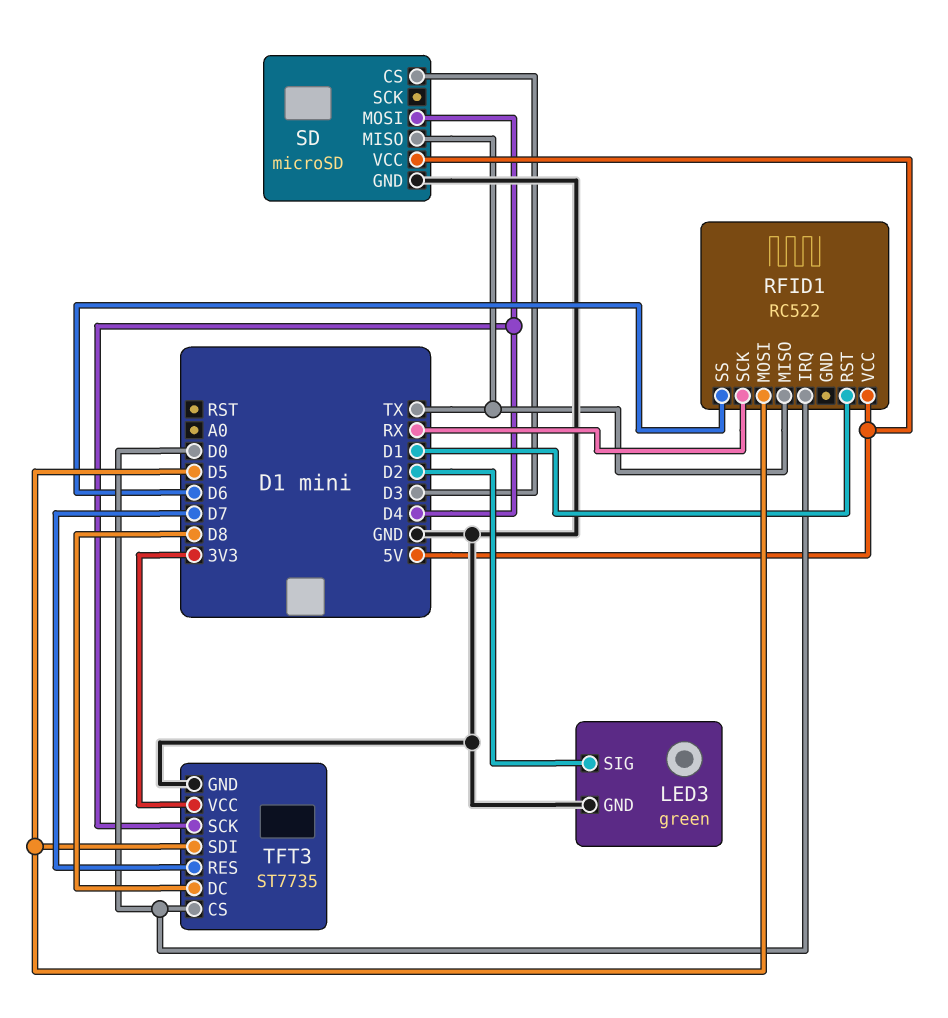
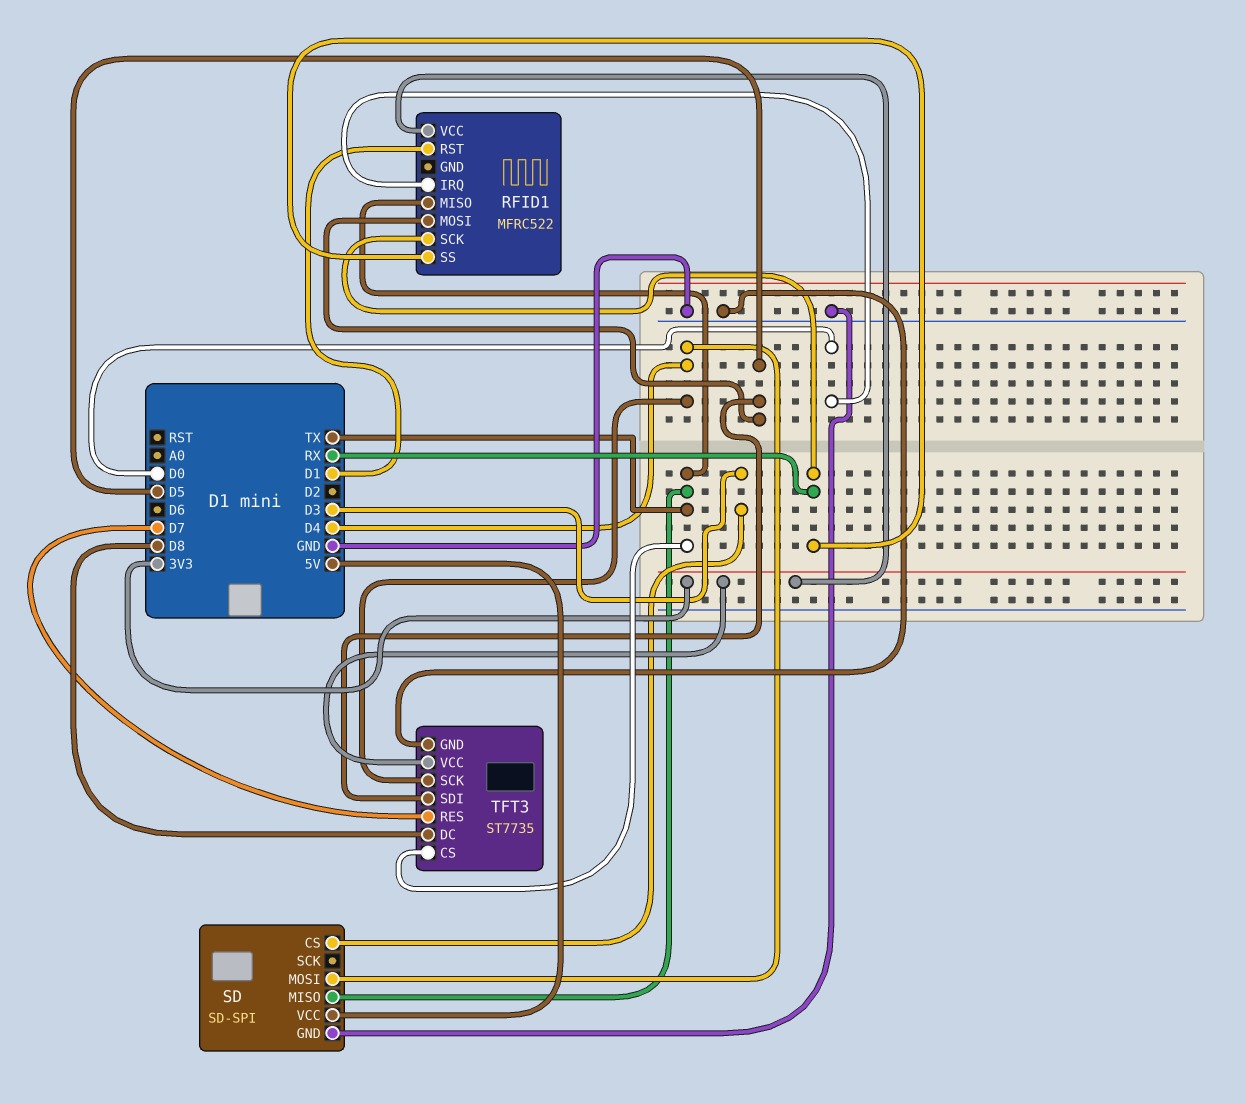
LED3: green -> none
LED3 pin GND: GND -> none
LED3 pin SIG: D2 -> none
RFID1: RC522 -> MFRC522
RFID1 pin SS: D6 -> RX
RFID1 pin VCC: 5V -> 3V3
SD: microSD -> SD-SPI
TFT3 pin CS: D0 -> TX

